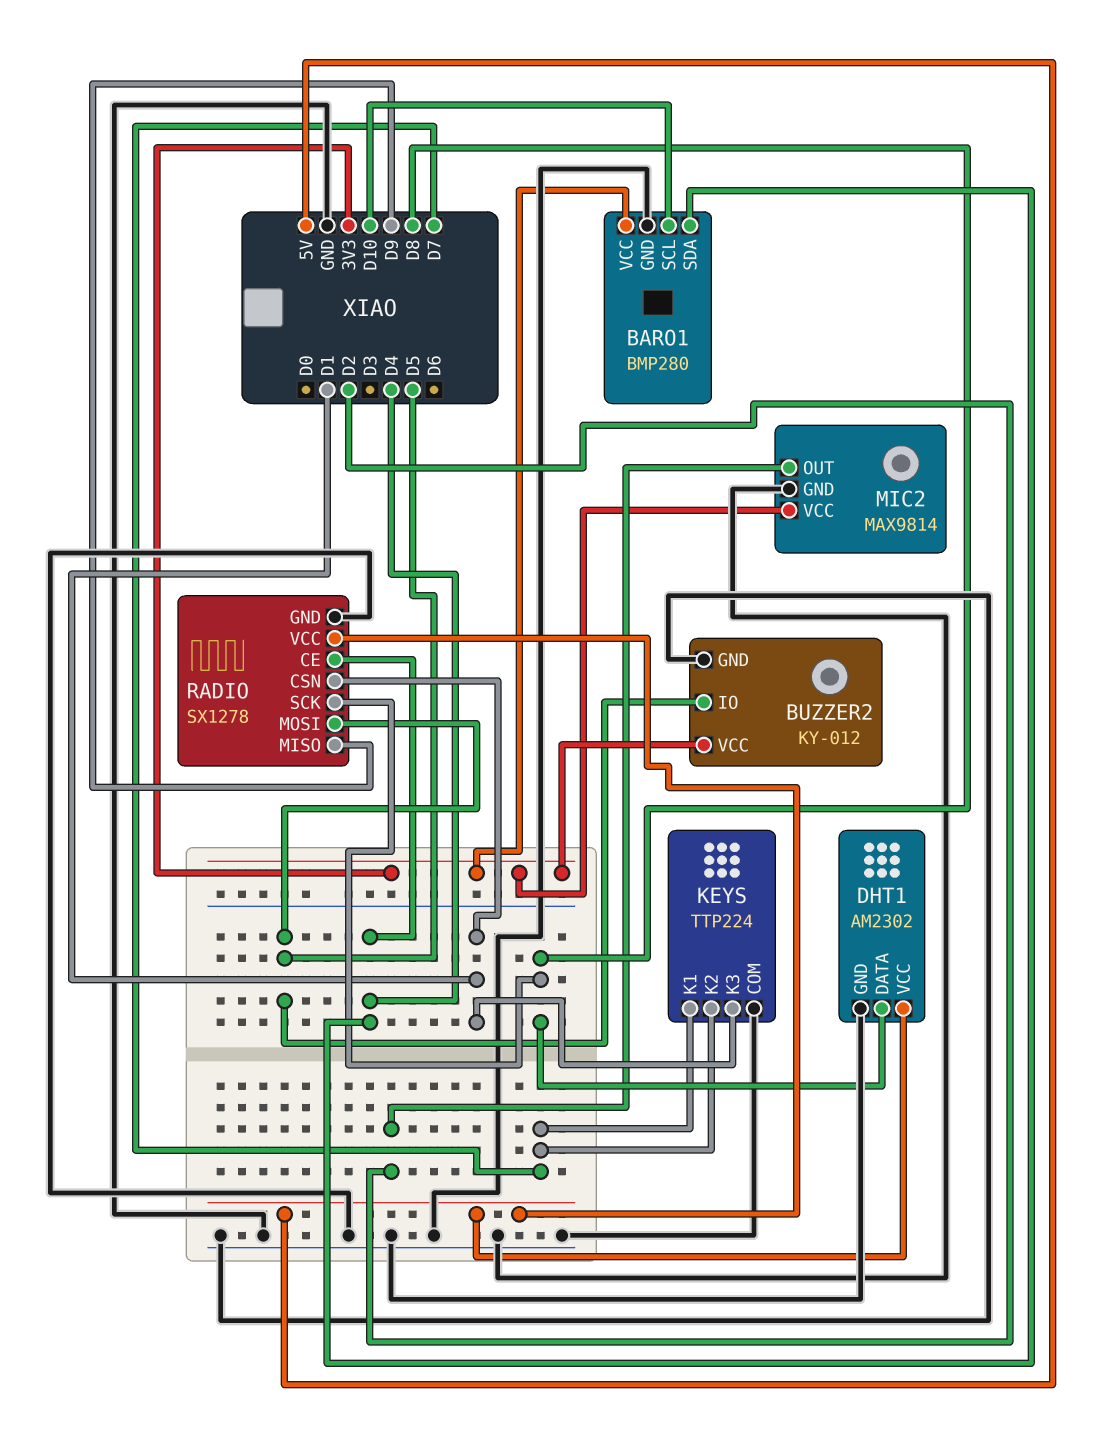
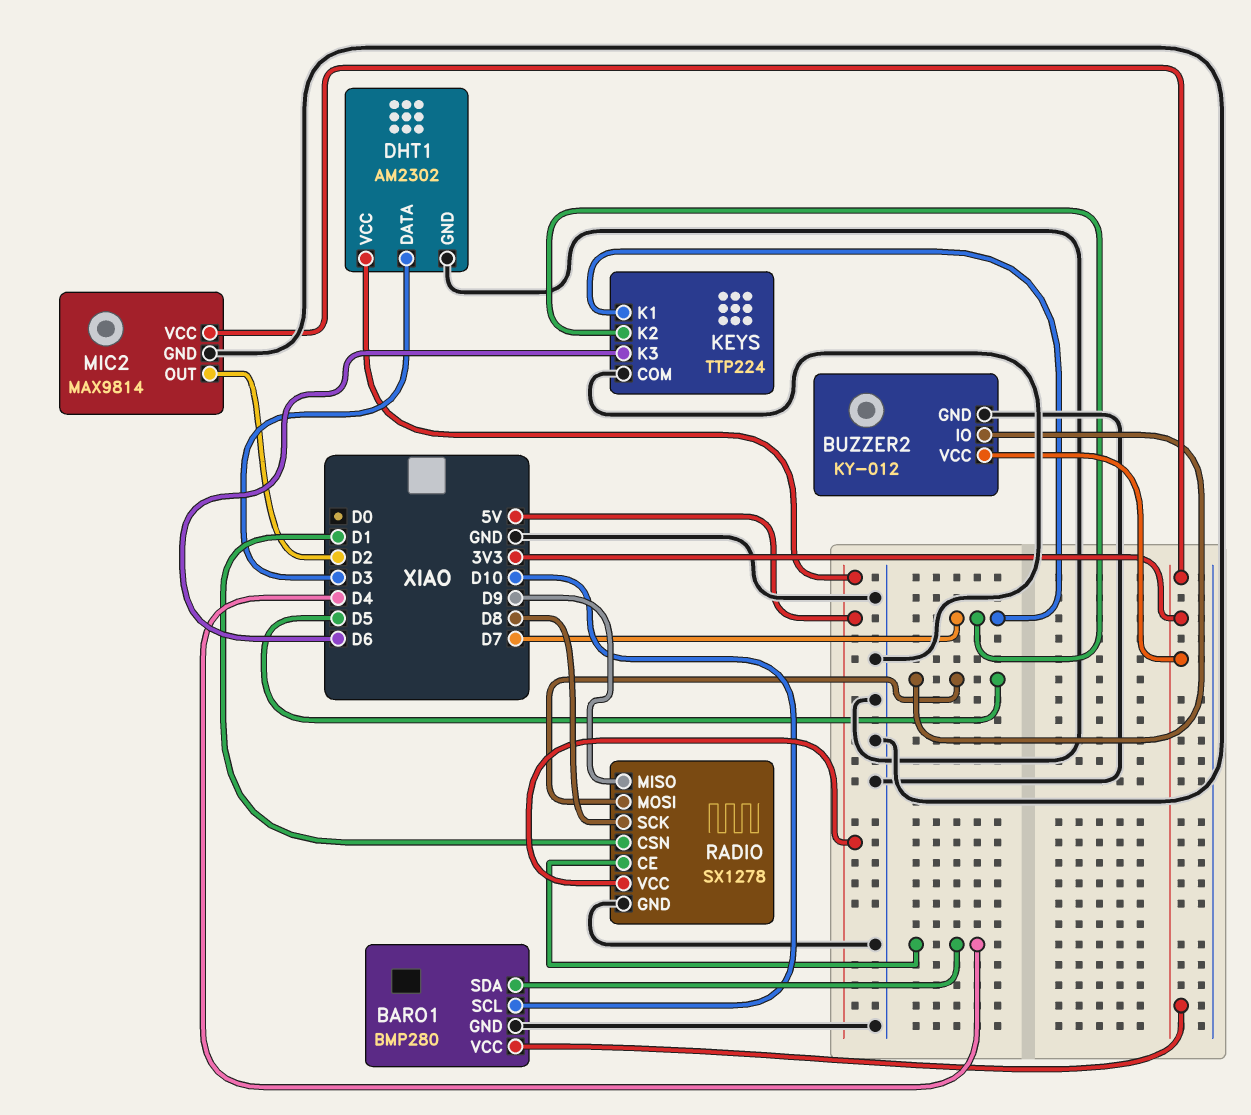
DHT1 pin DATA: D8 -> D3
KEYS pin K3: D1 -> D6

